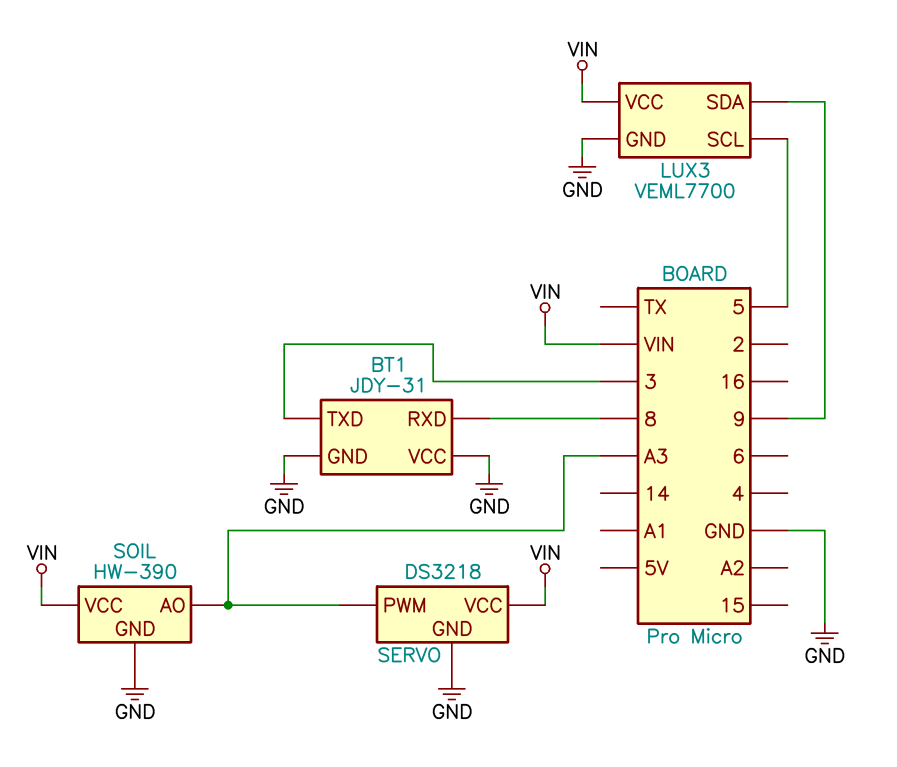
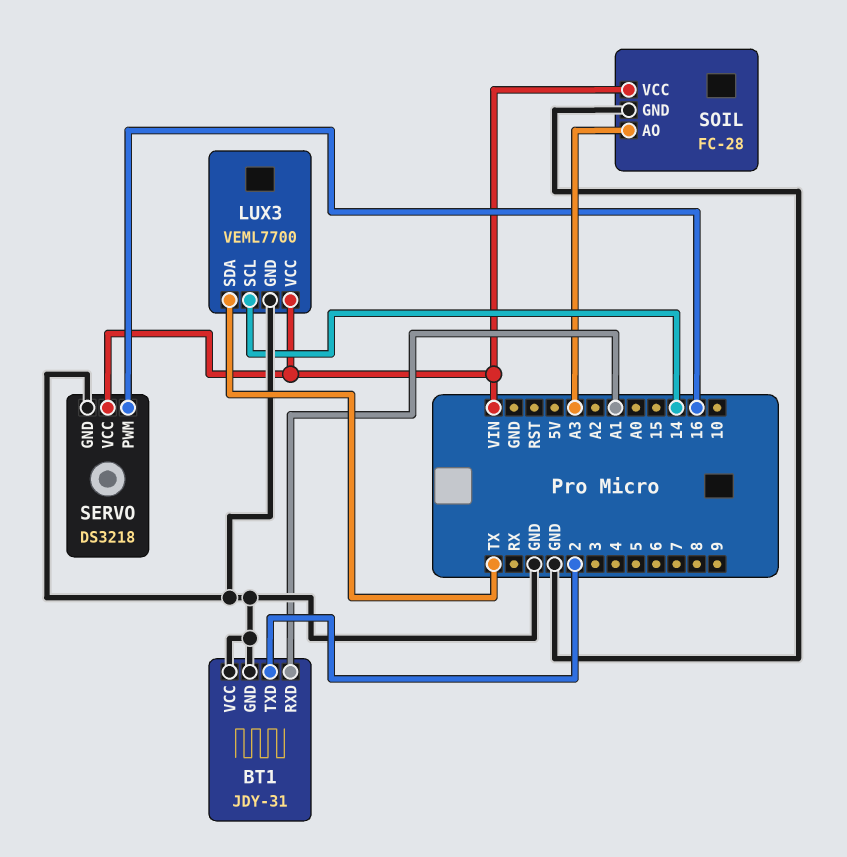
BT1 pin RXD: 8 -> A1
BT1 pin TXD: 3 -> 2
LUX3 pin SCL: 5 -> 14
LUX3 pin SDA: 9 -> TX
SERVO pin PWM: A3 -> 16
SOIL: HW-390 -> FC-28

